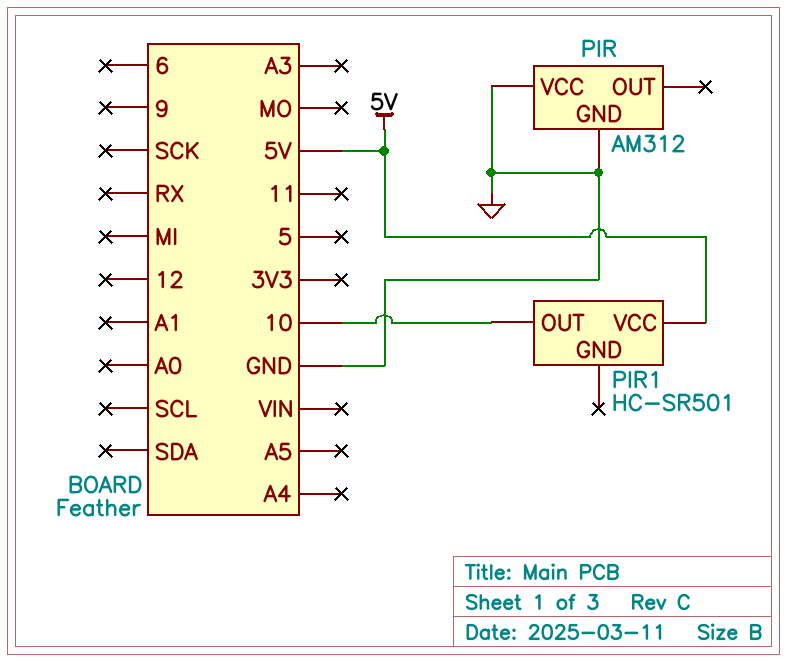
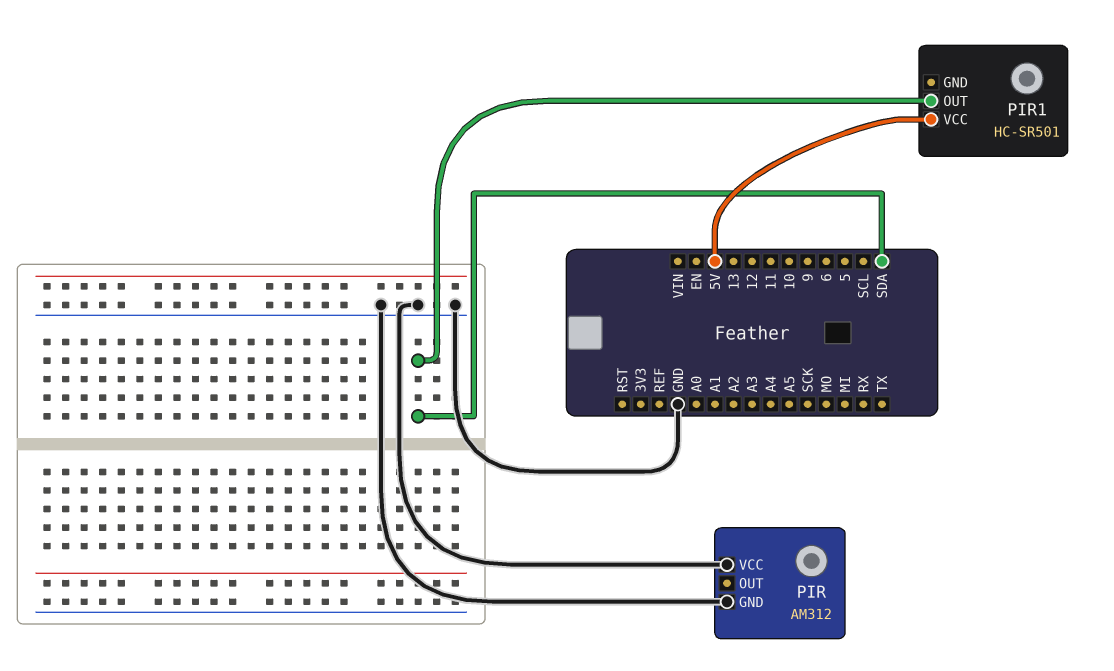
PIR1 pin OUT: 10 -> SDA

